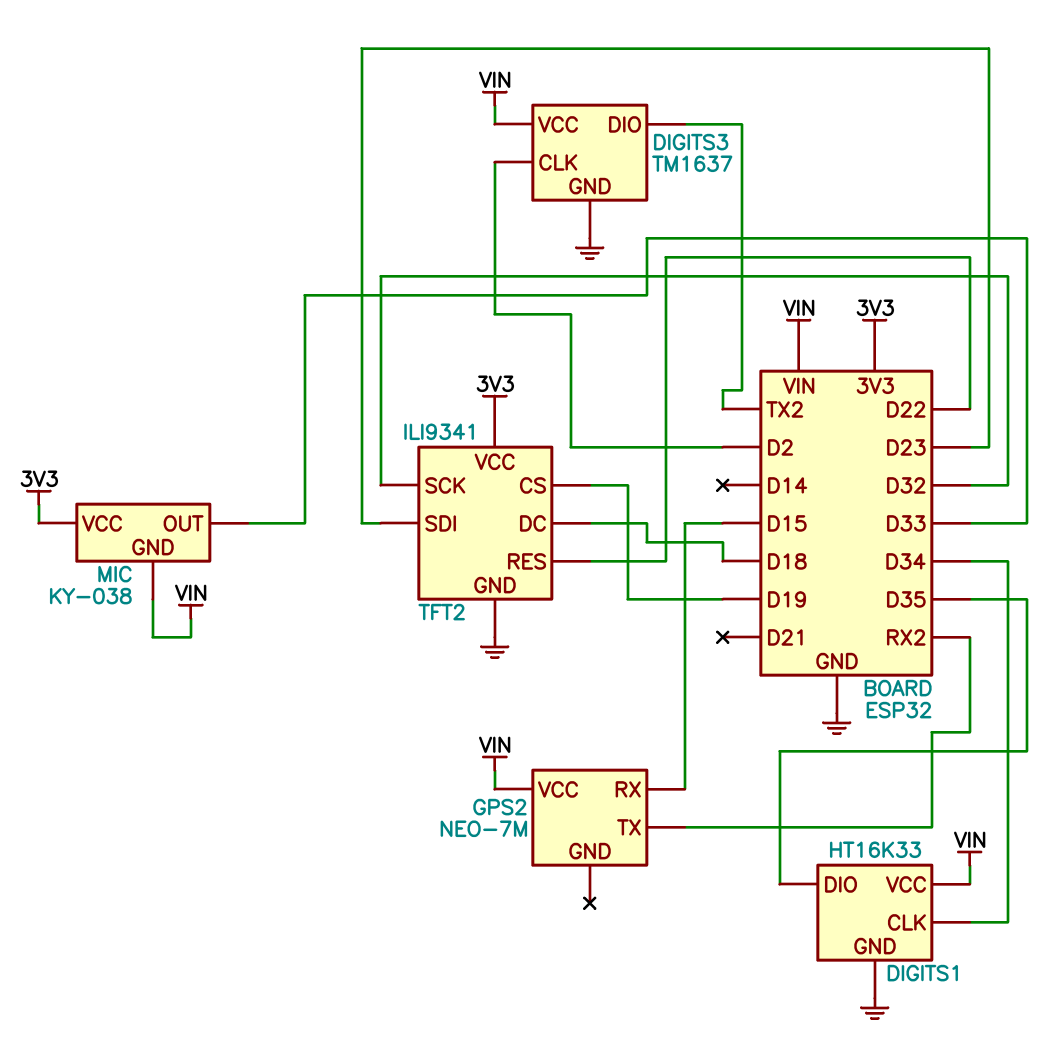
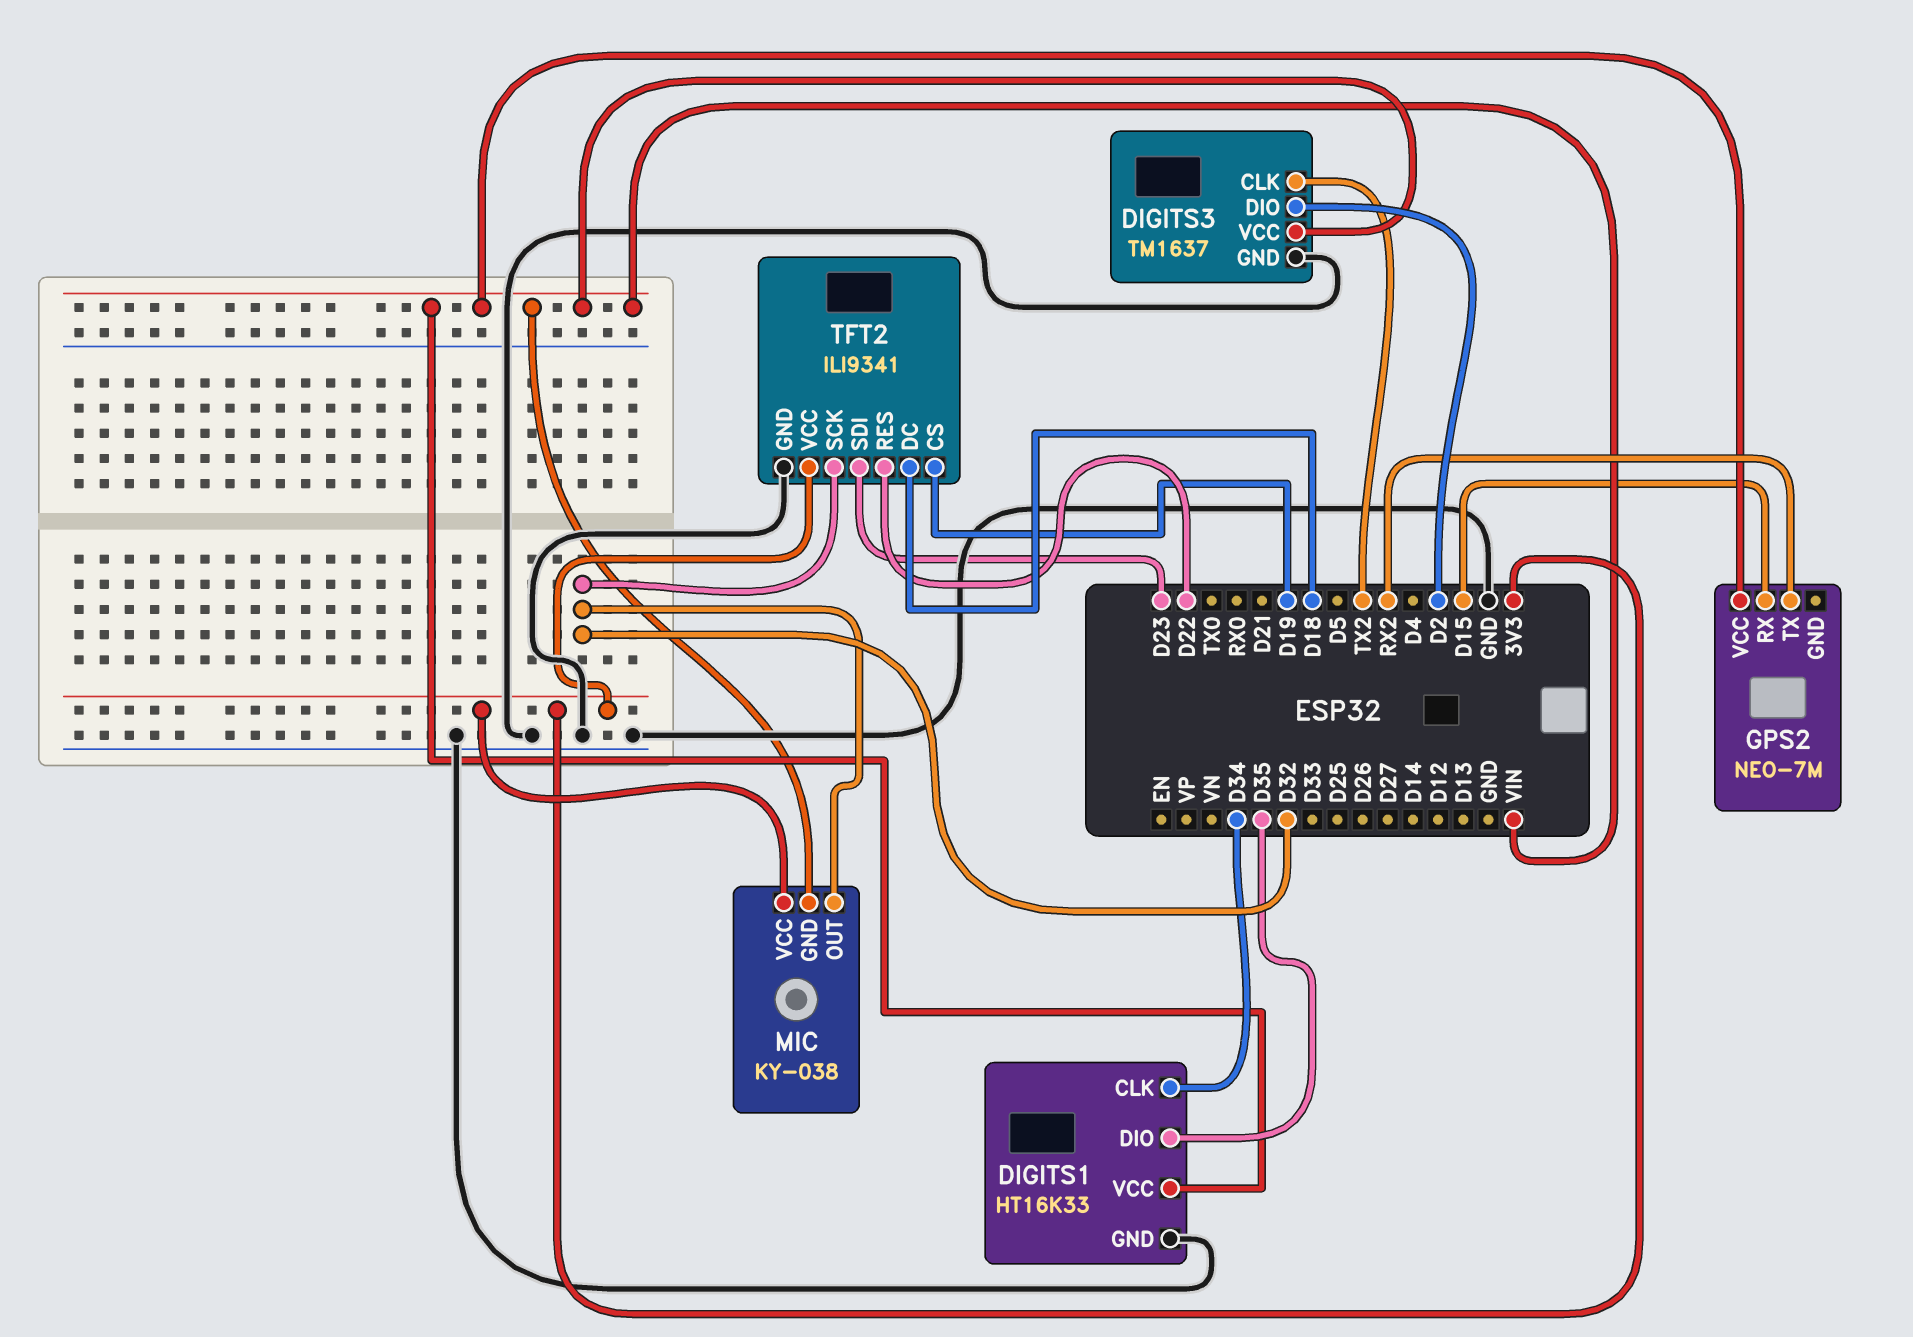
DIGITS3 pin CLK: D2 -> TX2
DIGITS3 pin DIO: TX2 -> D2
MIC pin OUT: D33 -> D32

